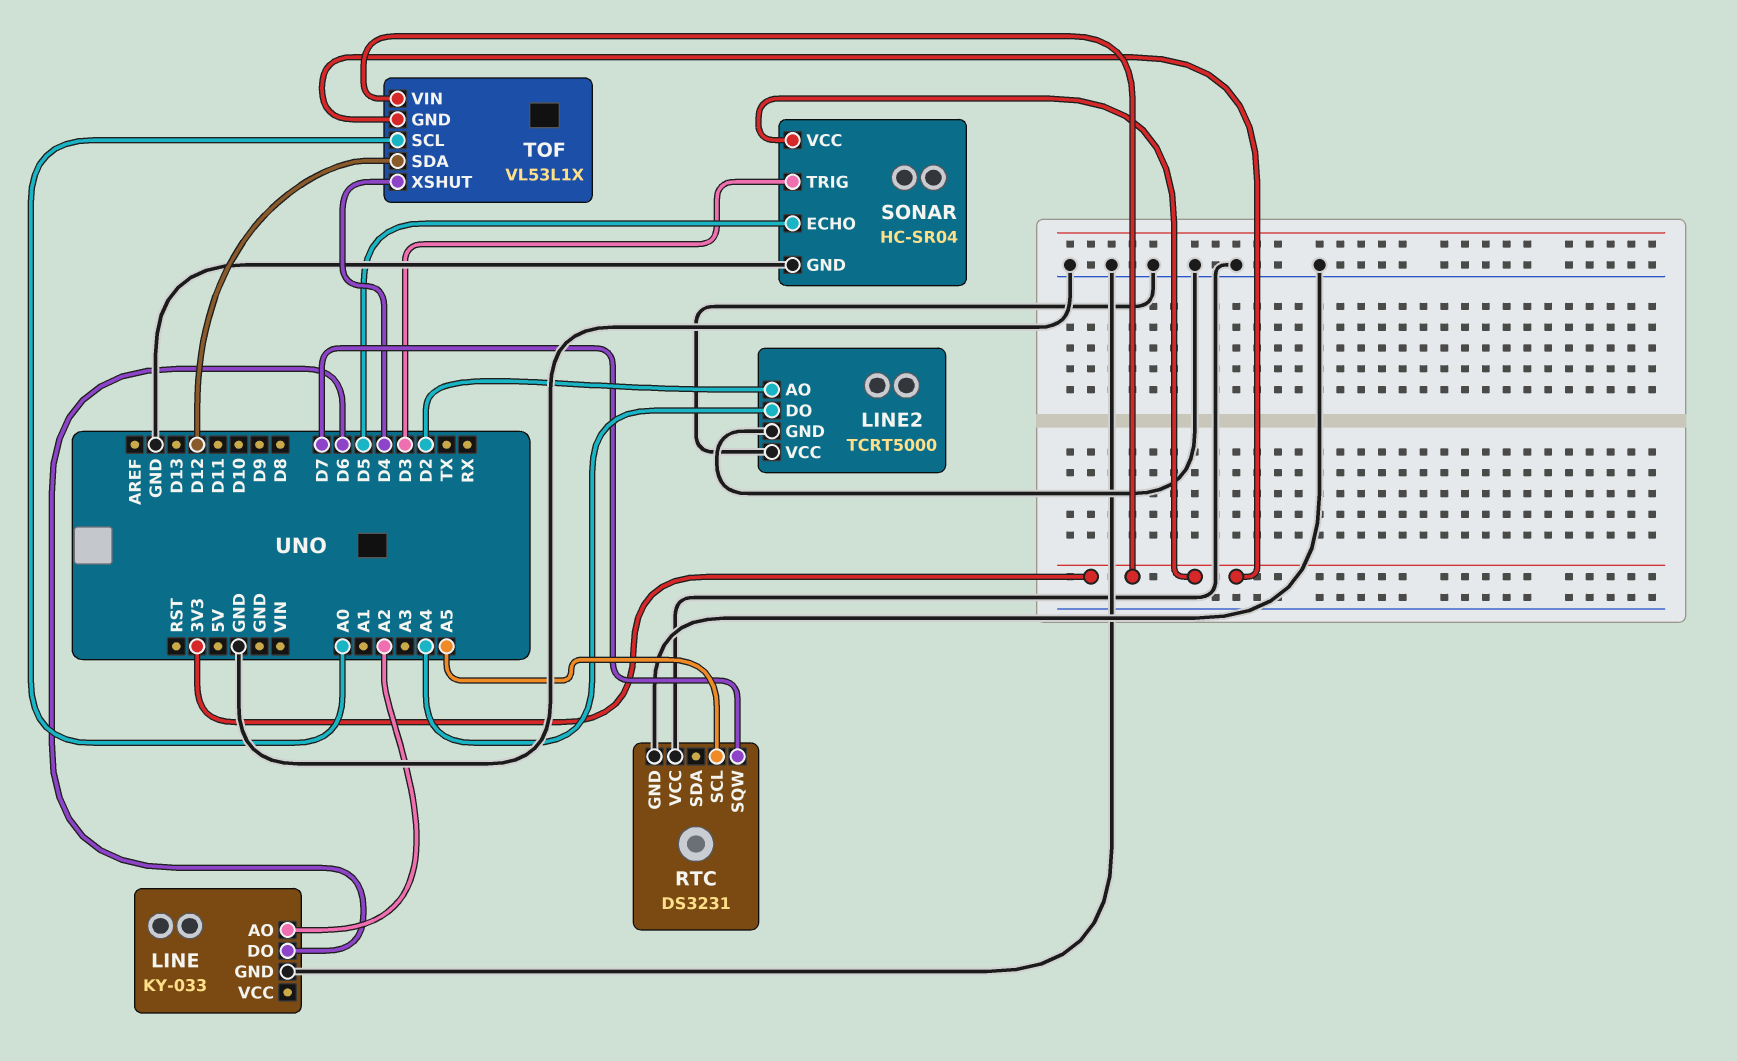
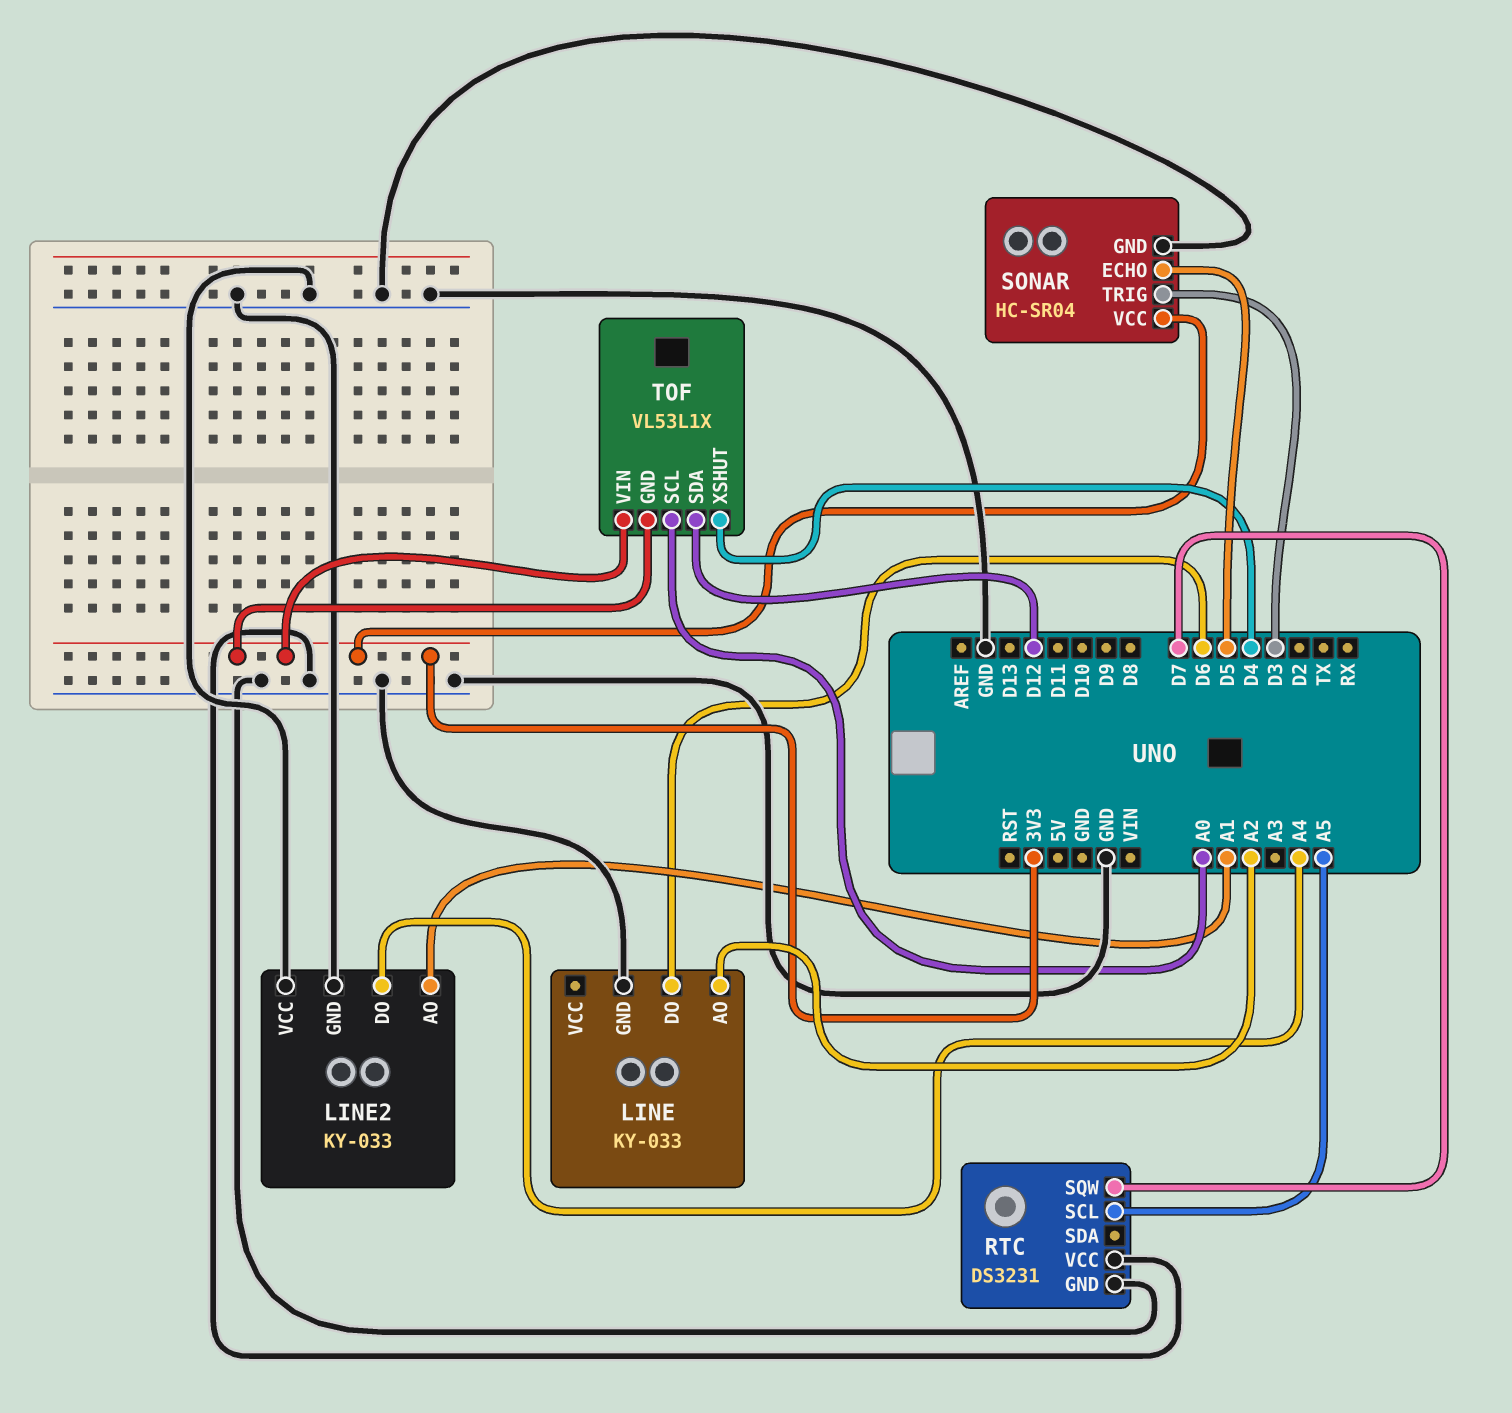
LINE2: TCRT5000 -> KY-033
LINE2 pin AO: D2 -> A1

